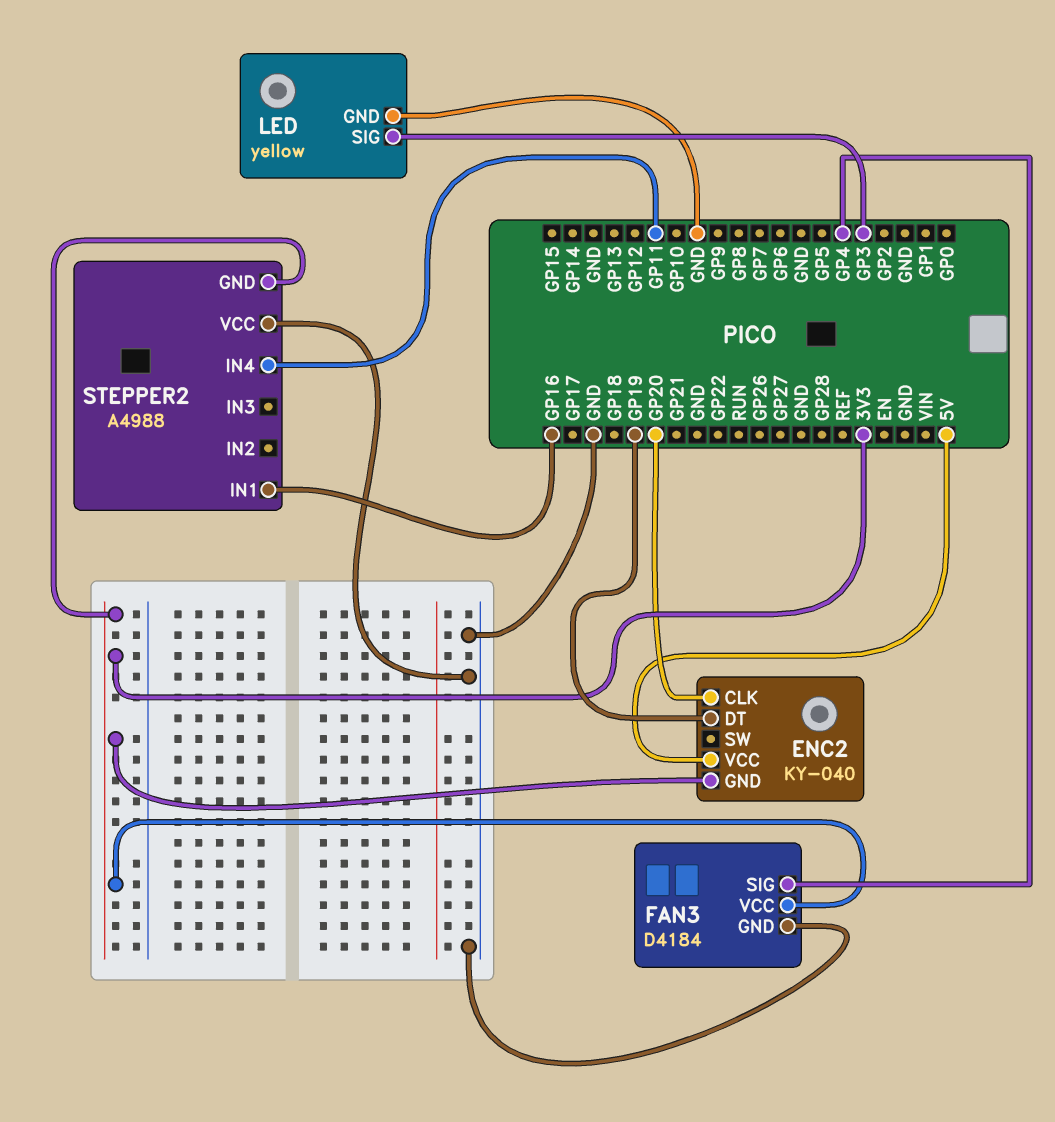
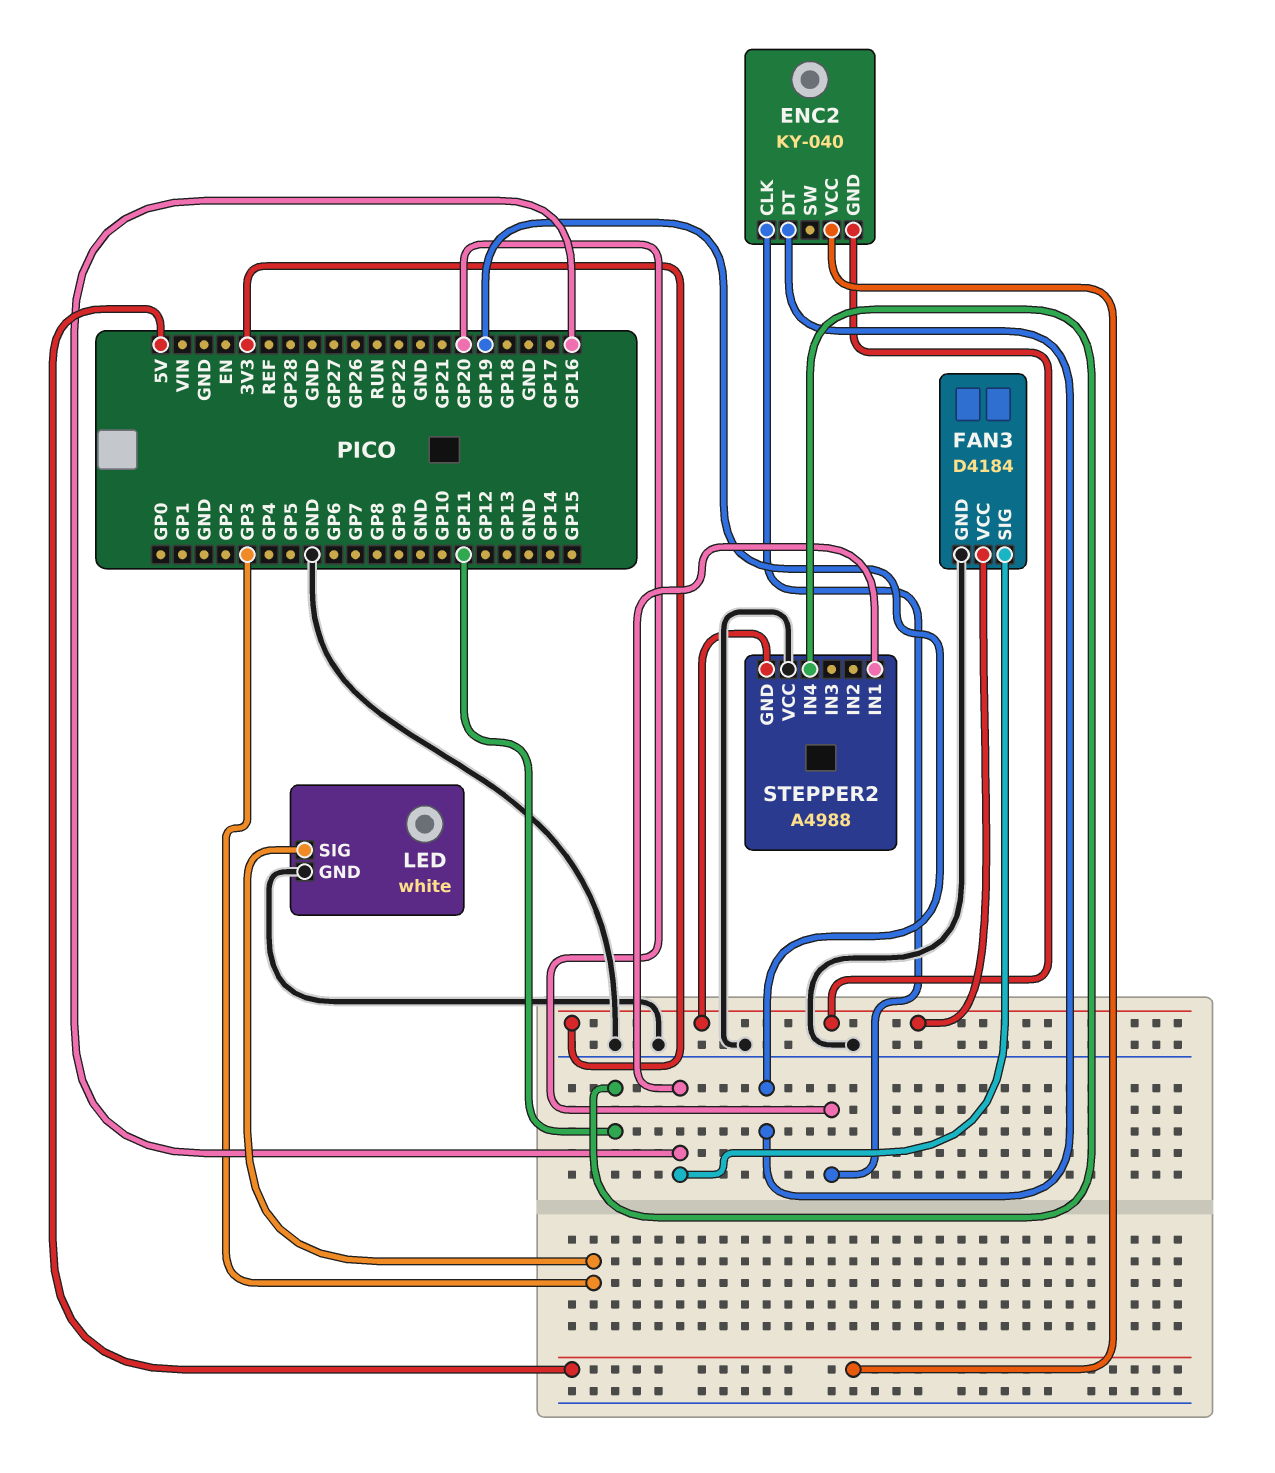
FAN3 pin SIG: GP4 -> GP16
LED: yellow -> white

